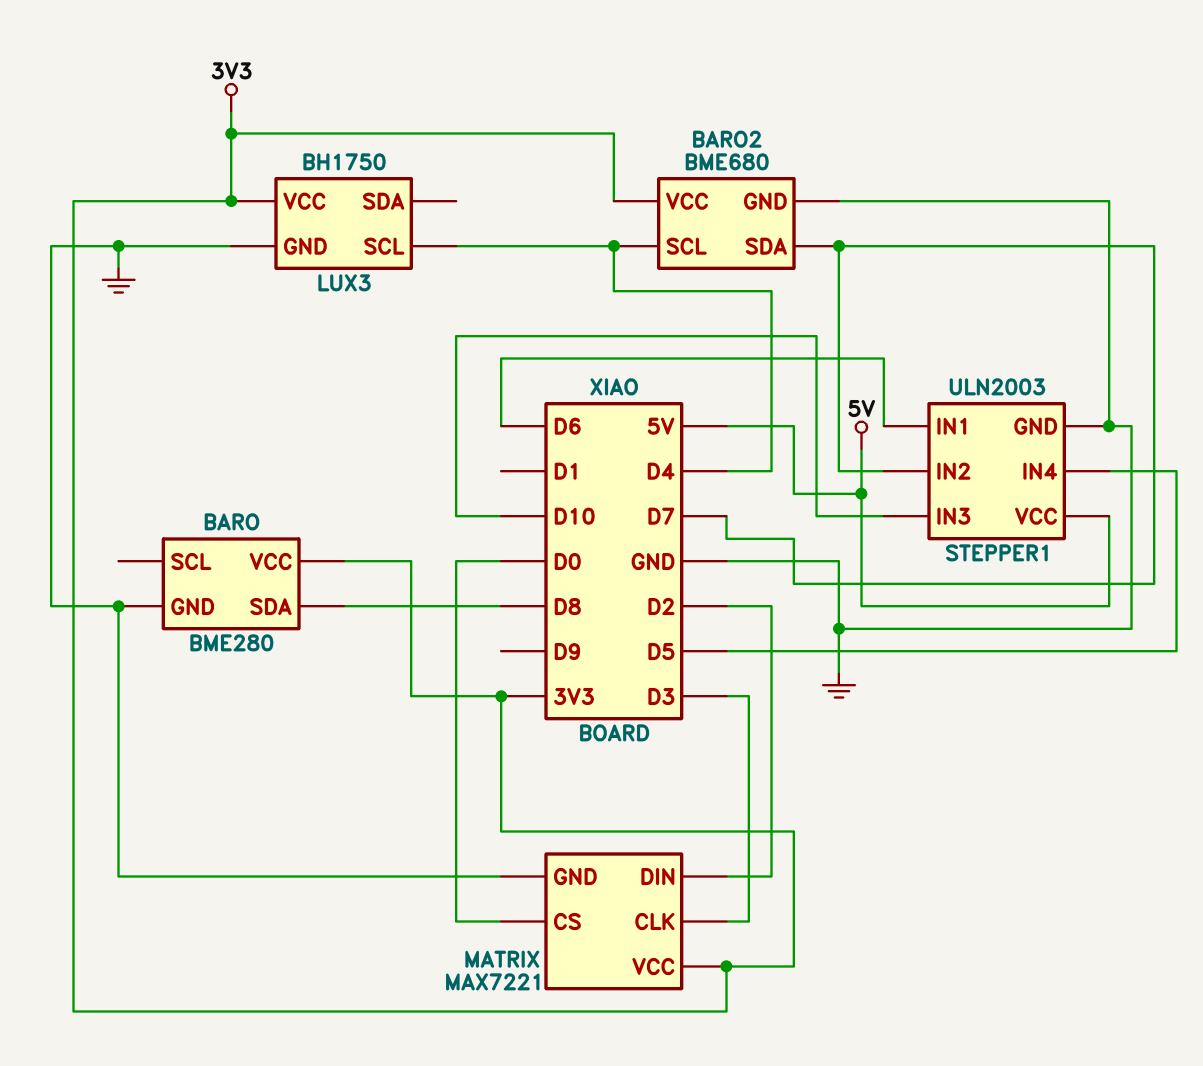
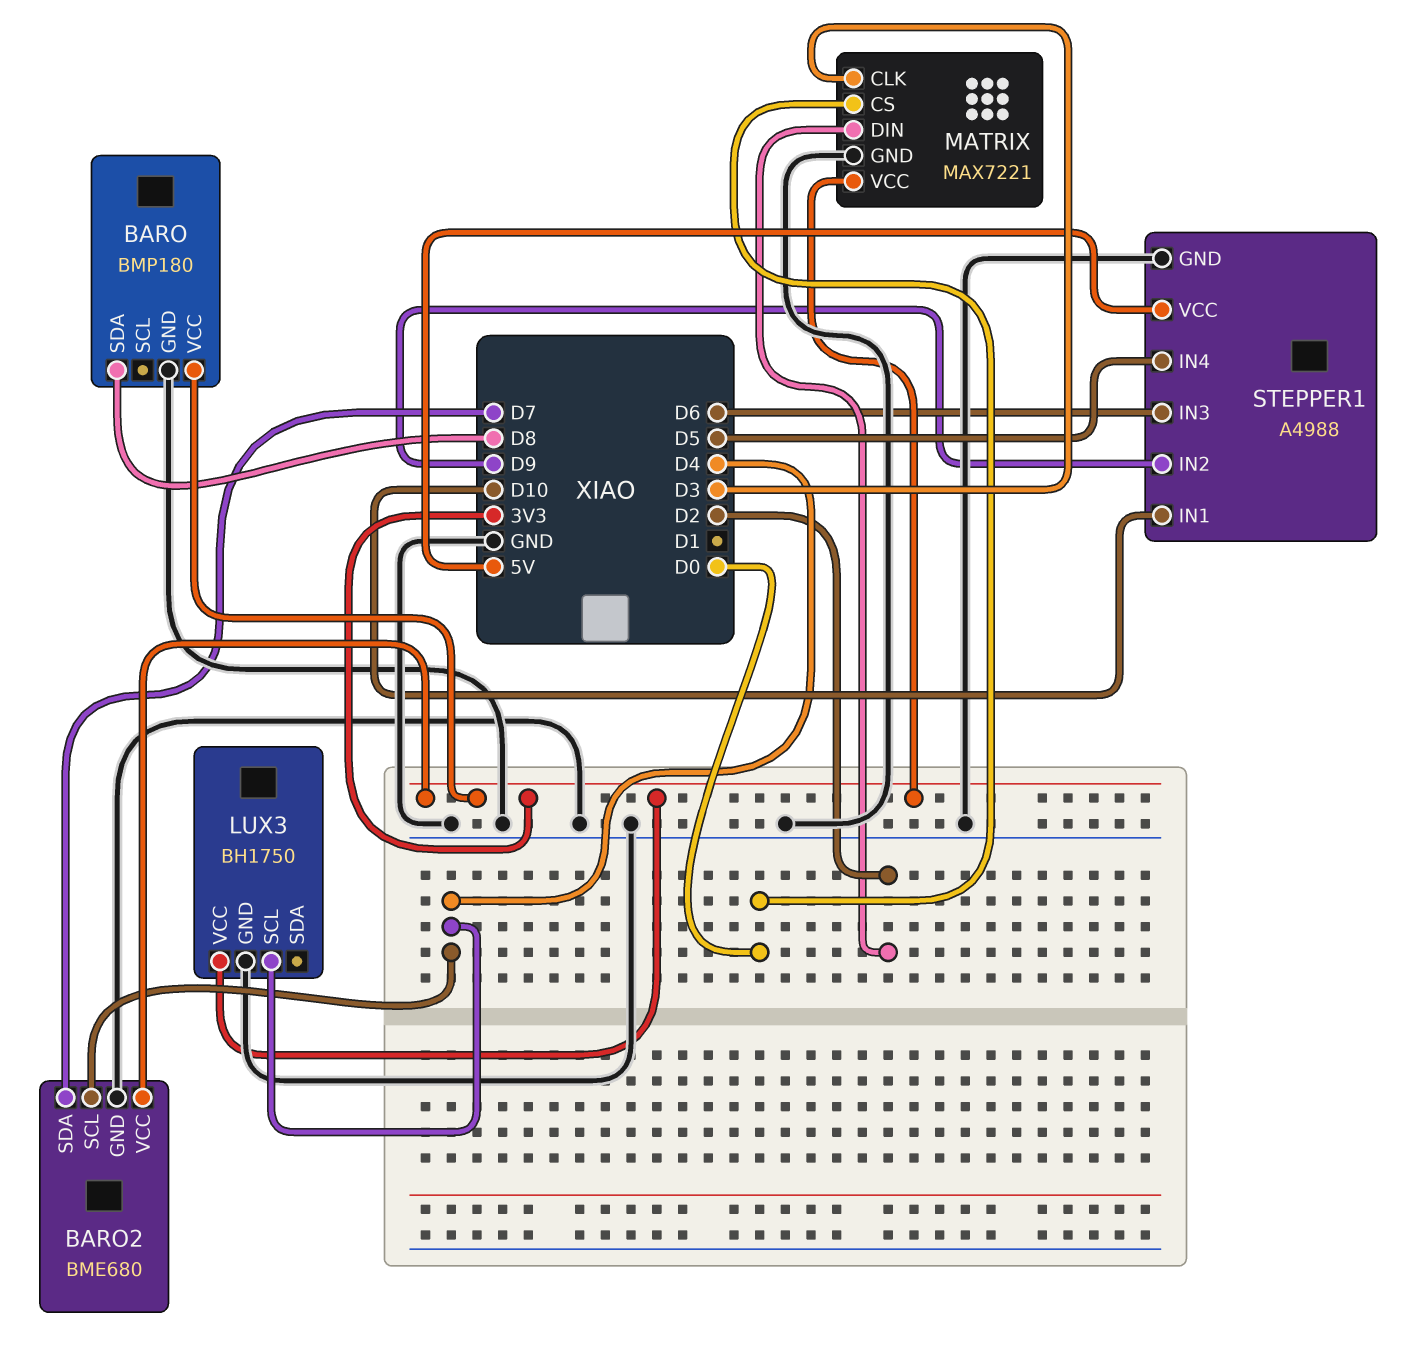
BARO: BME280 -> BMP180
STEPPER1: ULN2003 -> A4988
STEPPER1 pin IN1: D6 -> D10
STEPPER1 pin IN2: D7 -> D9
STEPPER1 pin IN3: D10 -> D6

